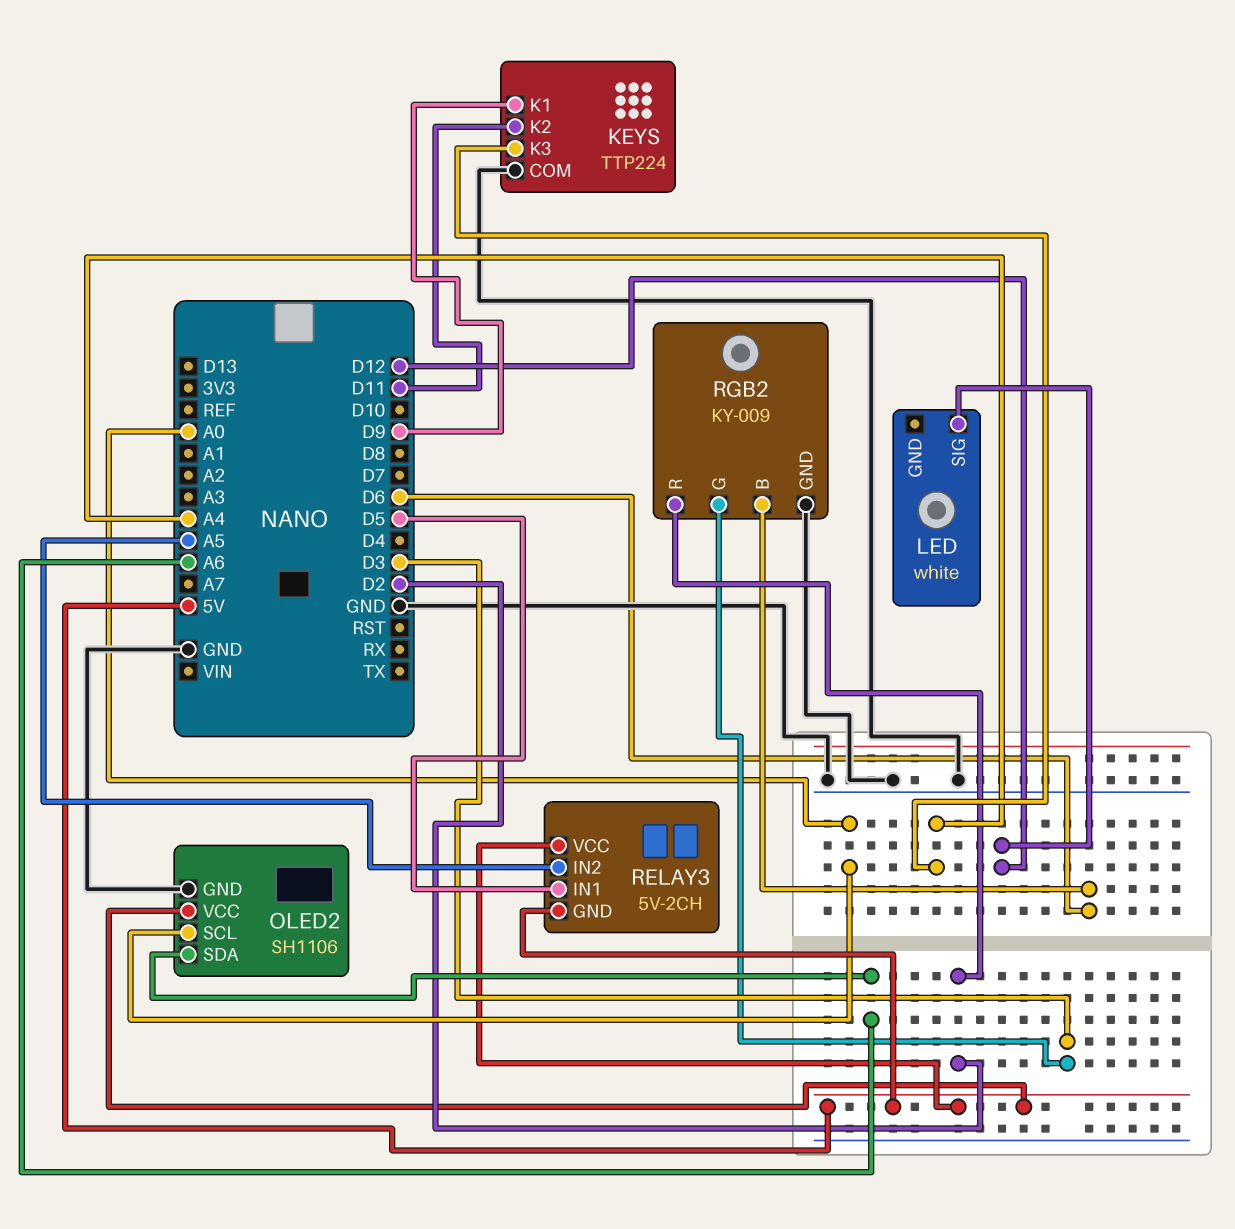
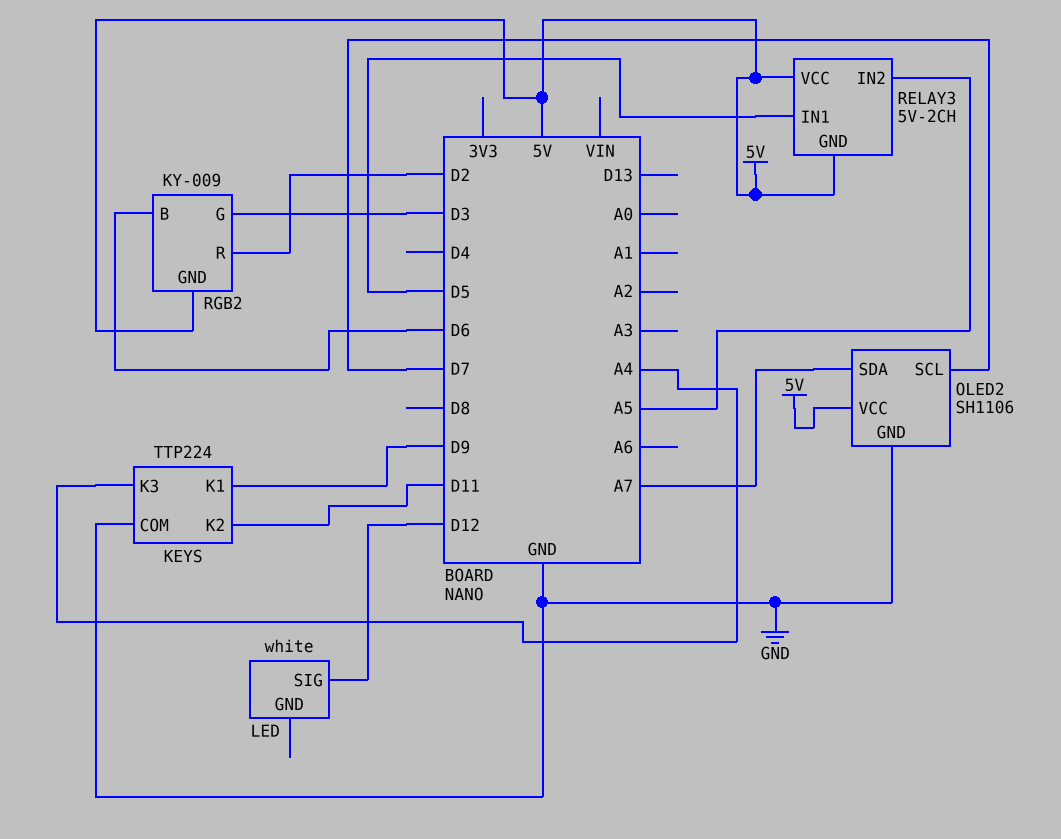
OLED2 pin SCL: A0 -> D7
OLED2 pin SDA: A6 -> A7
RGB2 pin GND: GND -> 5V

